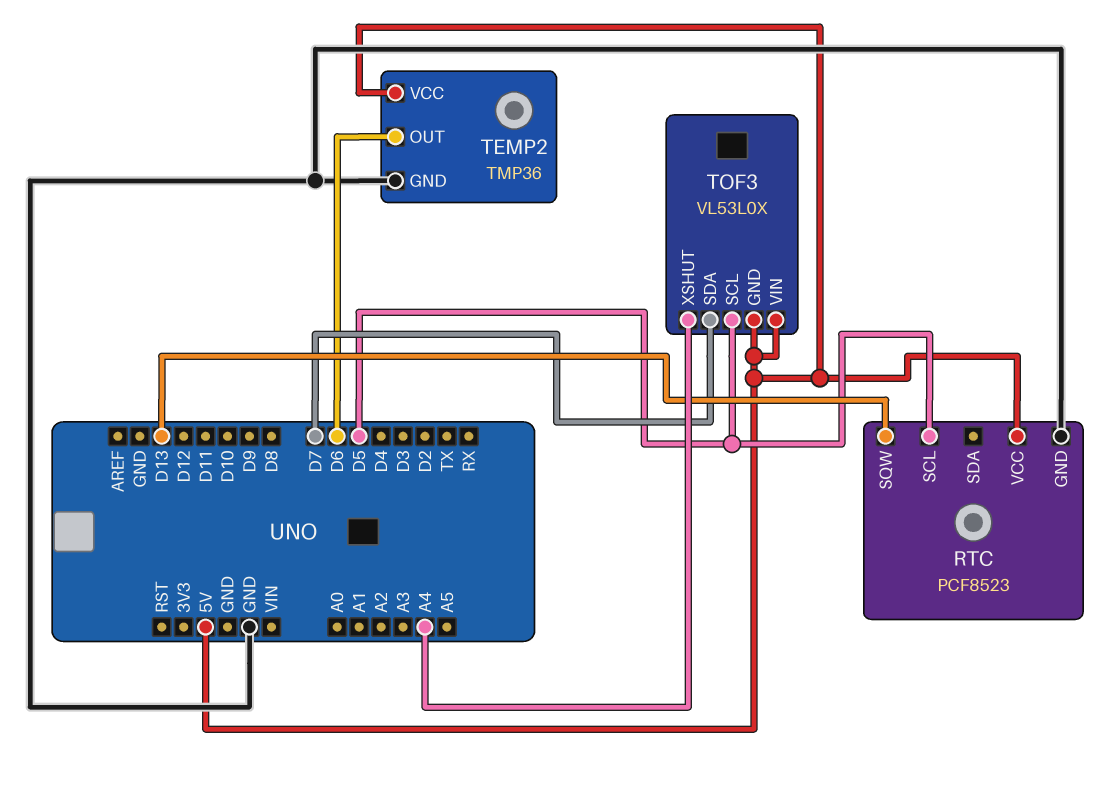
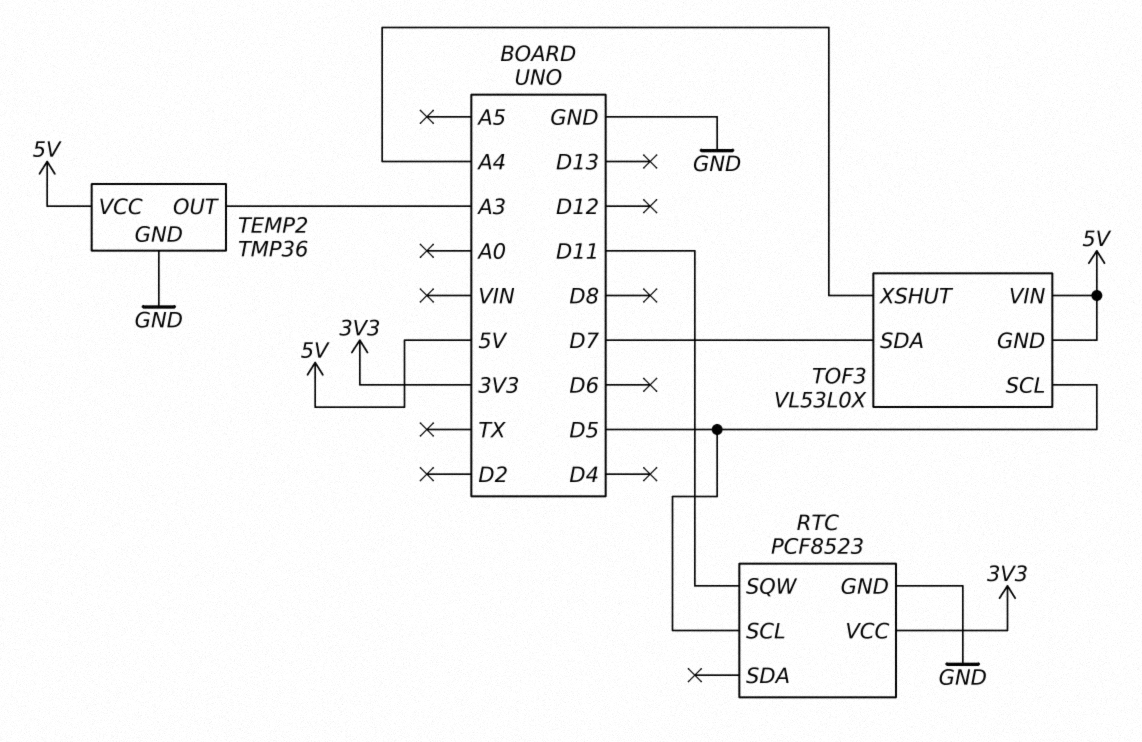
RTC pin SQW: D13 -> D11
RTC pin VCC: 5V -> 3V3
TEMP2 pin OUT: D6 -> A3

